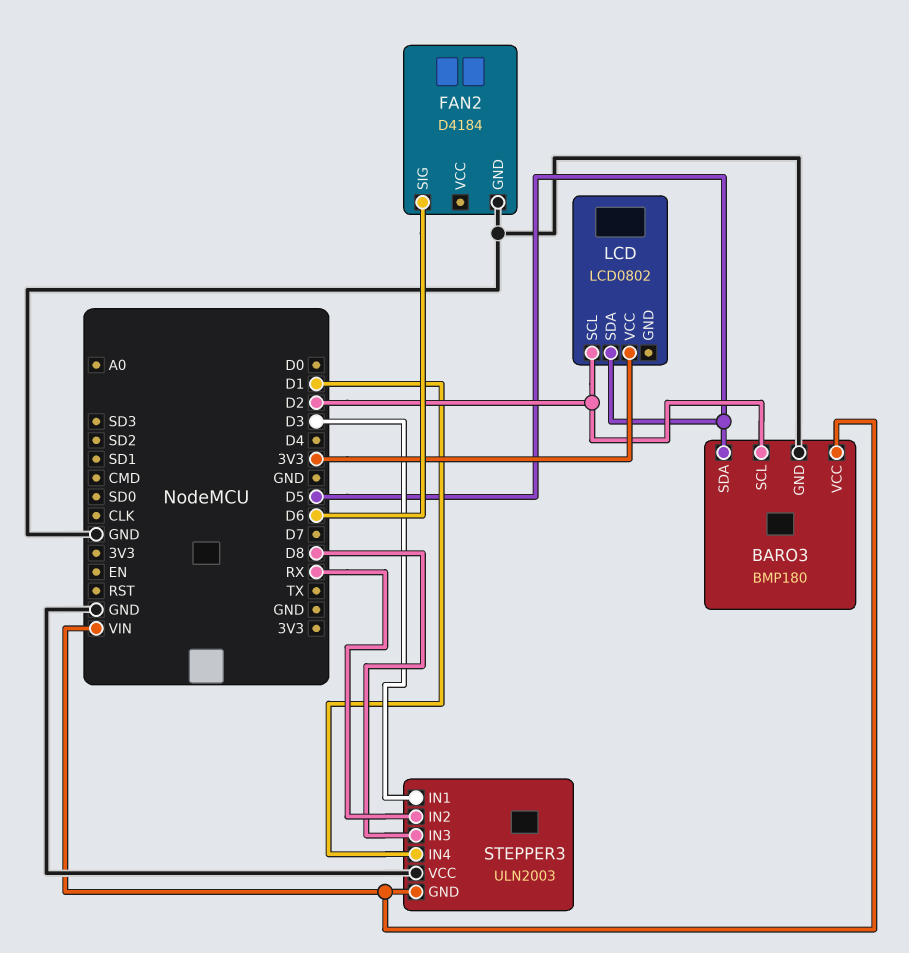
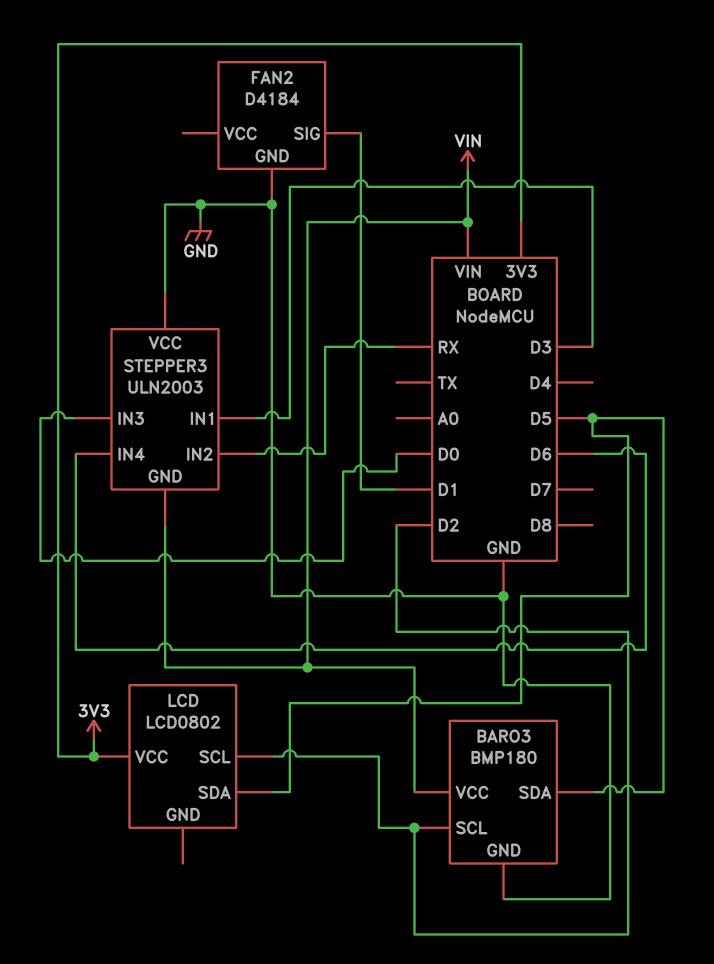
FAN2 pin SIG: D6 -> D1
STEPPER3 pin IN3: D8 -> D0
STEPPER3 pin IN4: D1 -> D6

